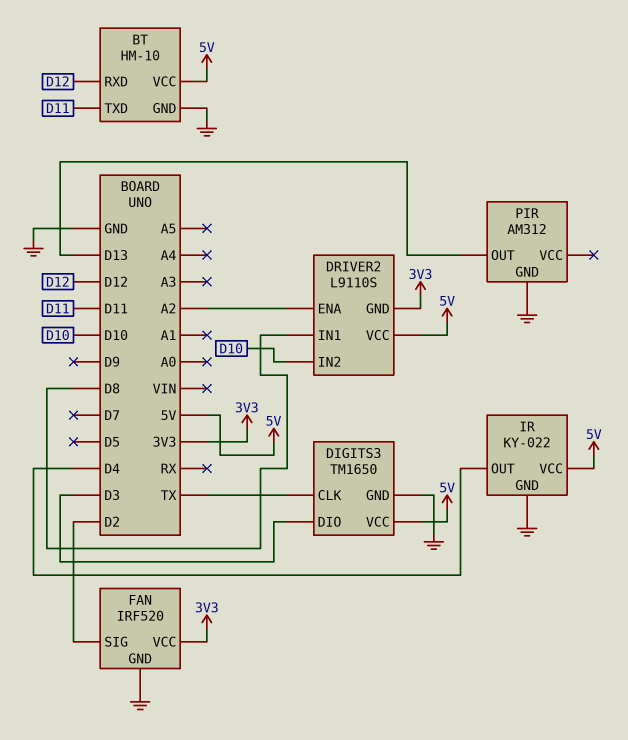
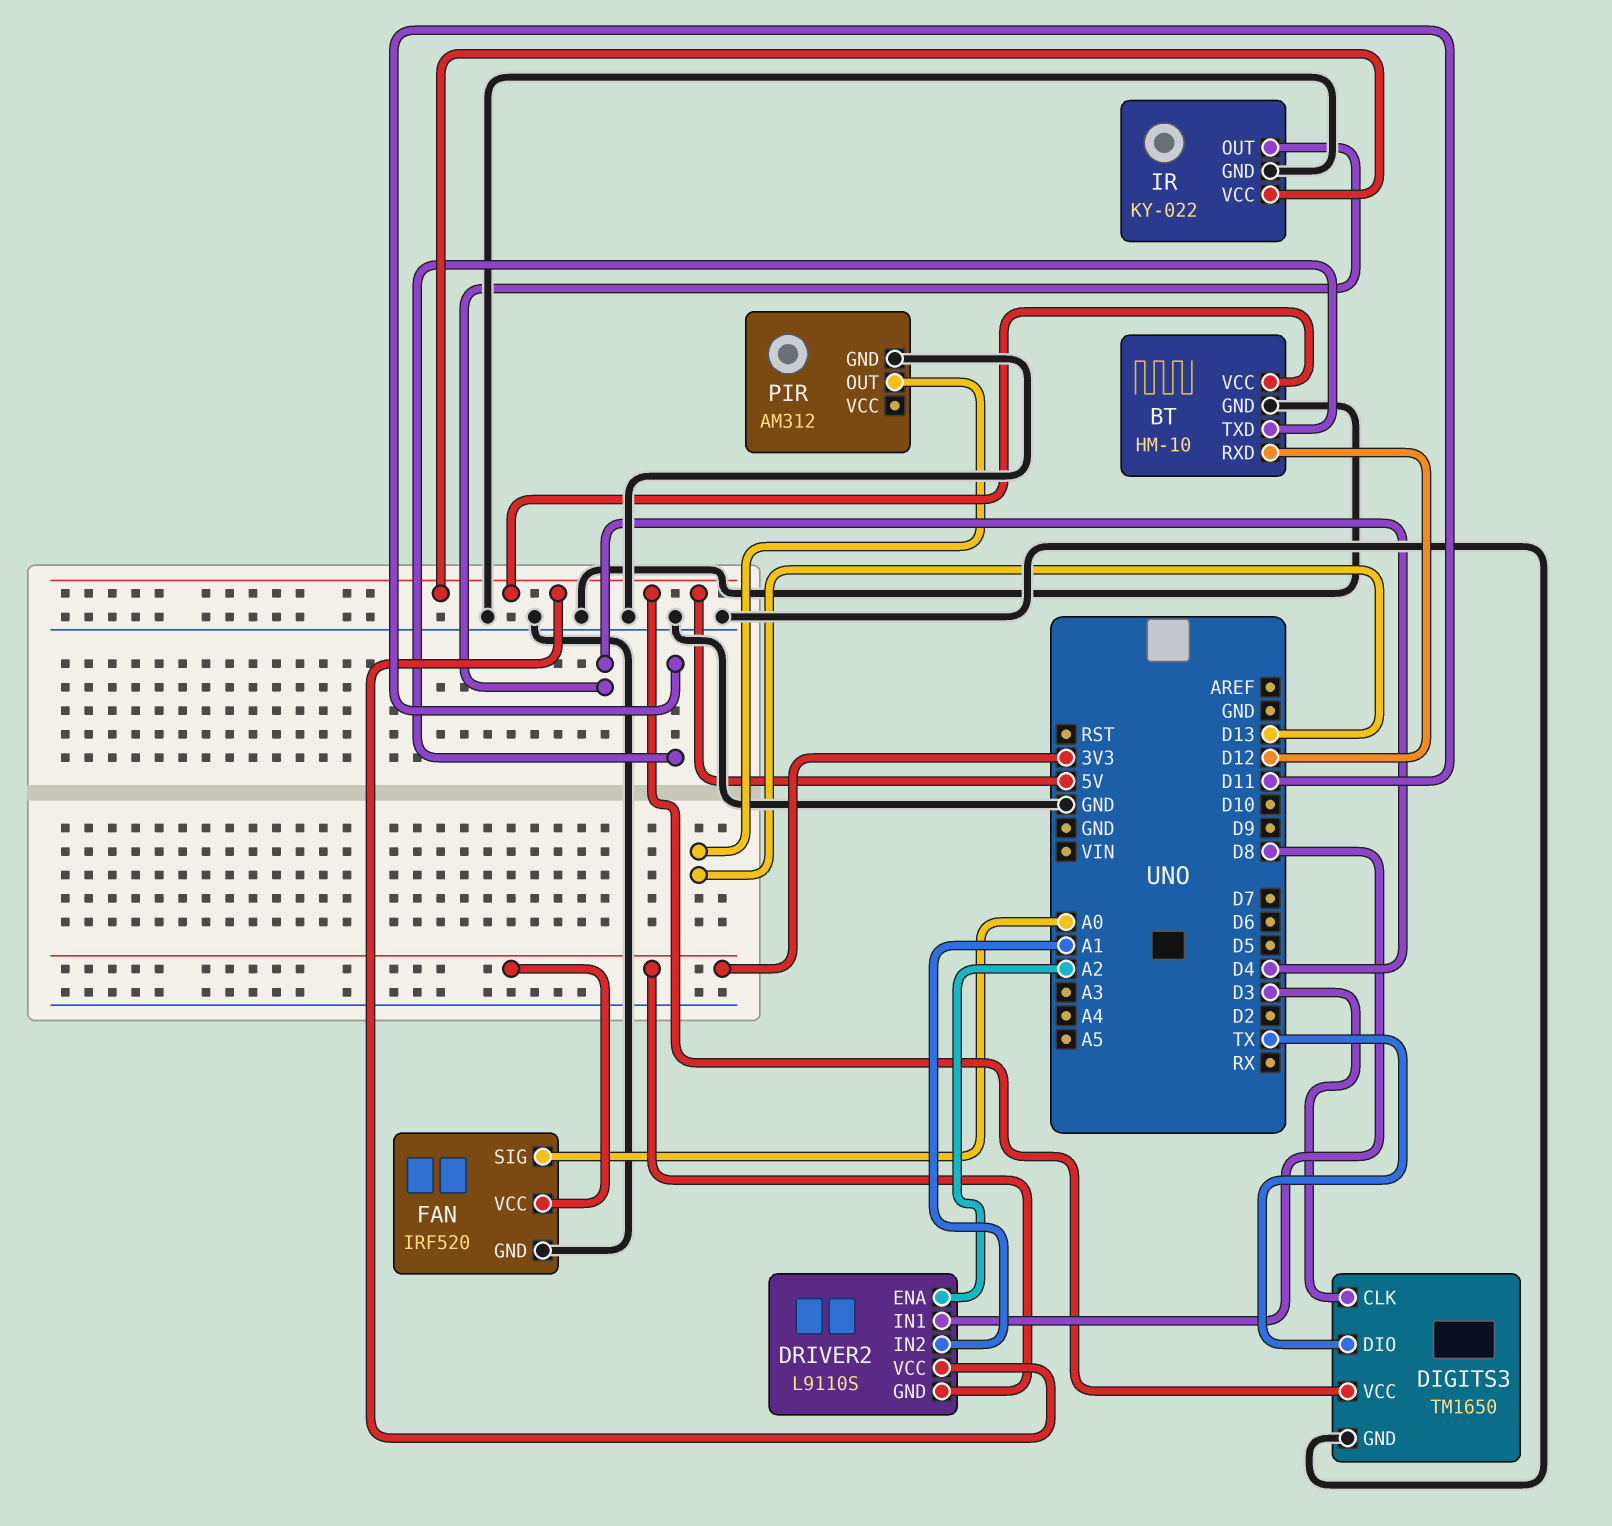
DIGITS3 pin CLK: TX -> D3
DIGITS3 pin DIO: D3 -> TX
DRIVER2 pin IN2: D10 -> A1
FAN pin SIG: D2 -> A0

